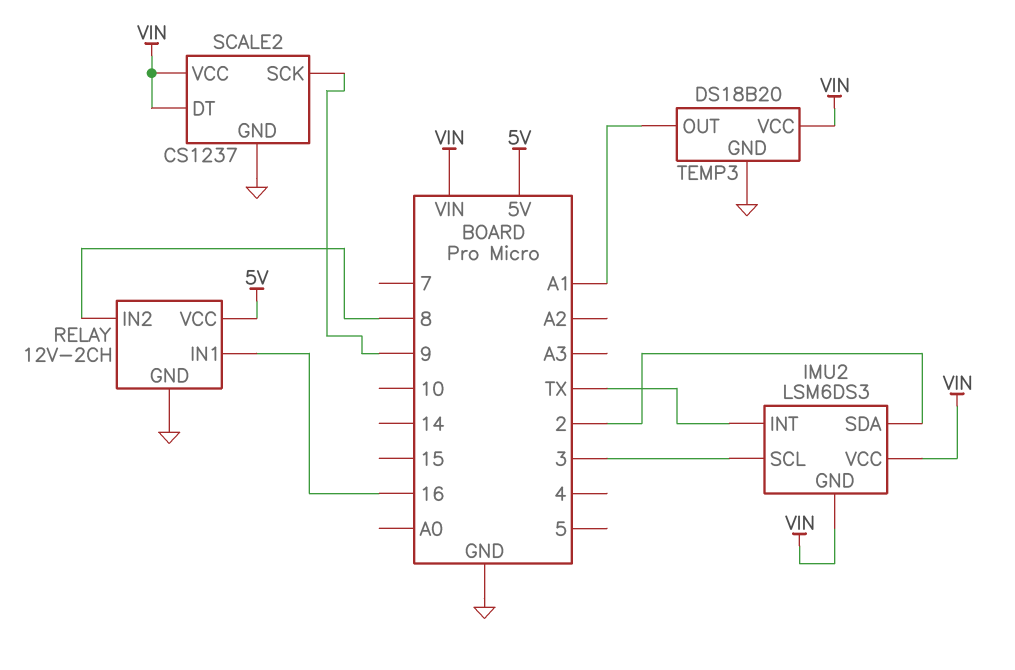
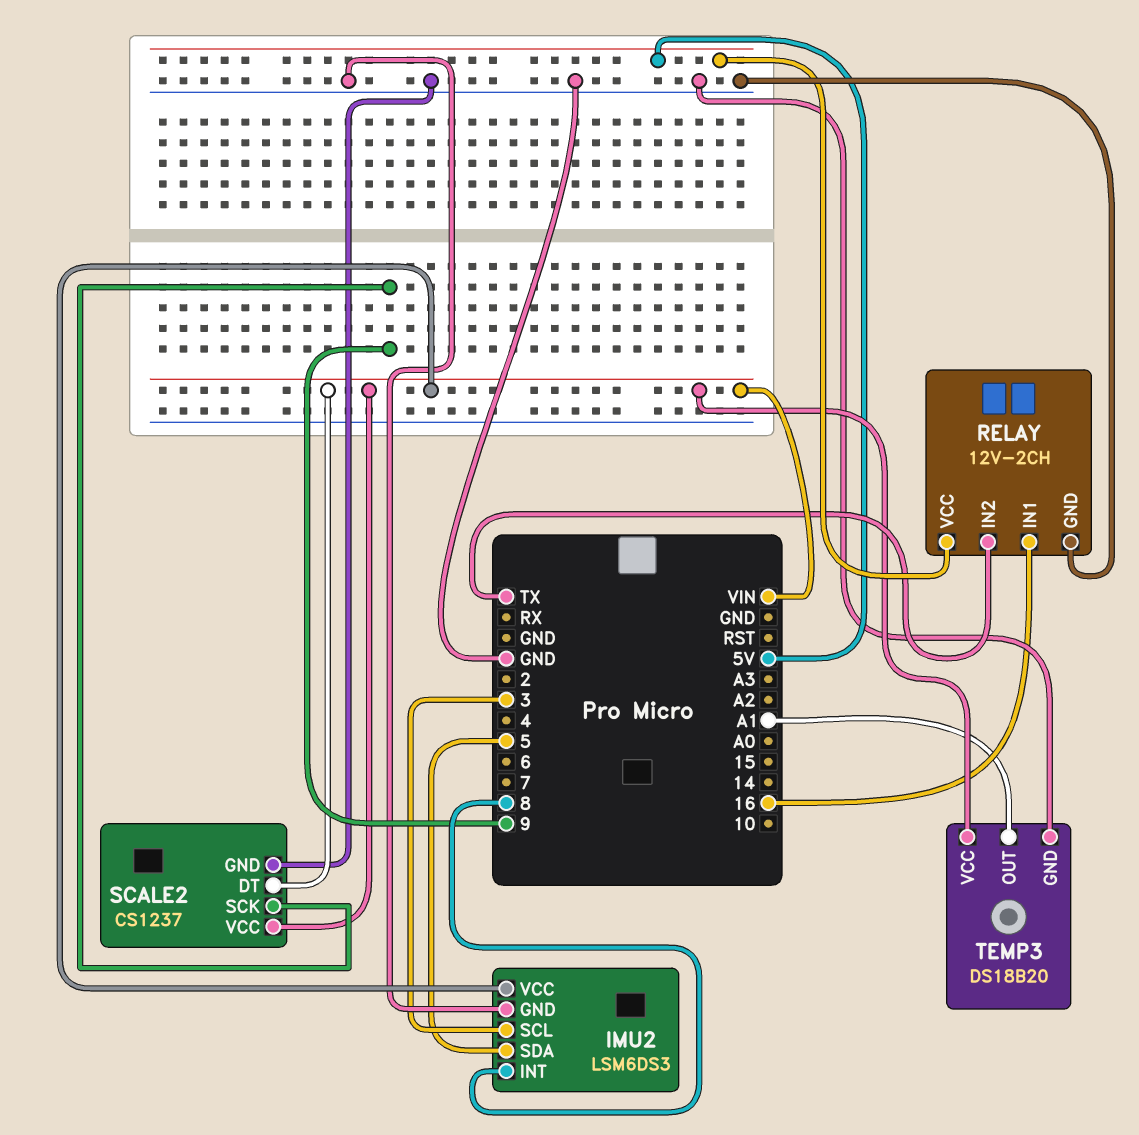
IMU2 pin GND: VIN -> GND
IMU2 pin INT: TX -> 8
IMU2 pin SDA: 2 -> 5
RELAY pin IN2: 8 -> TX

